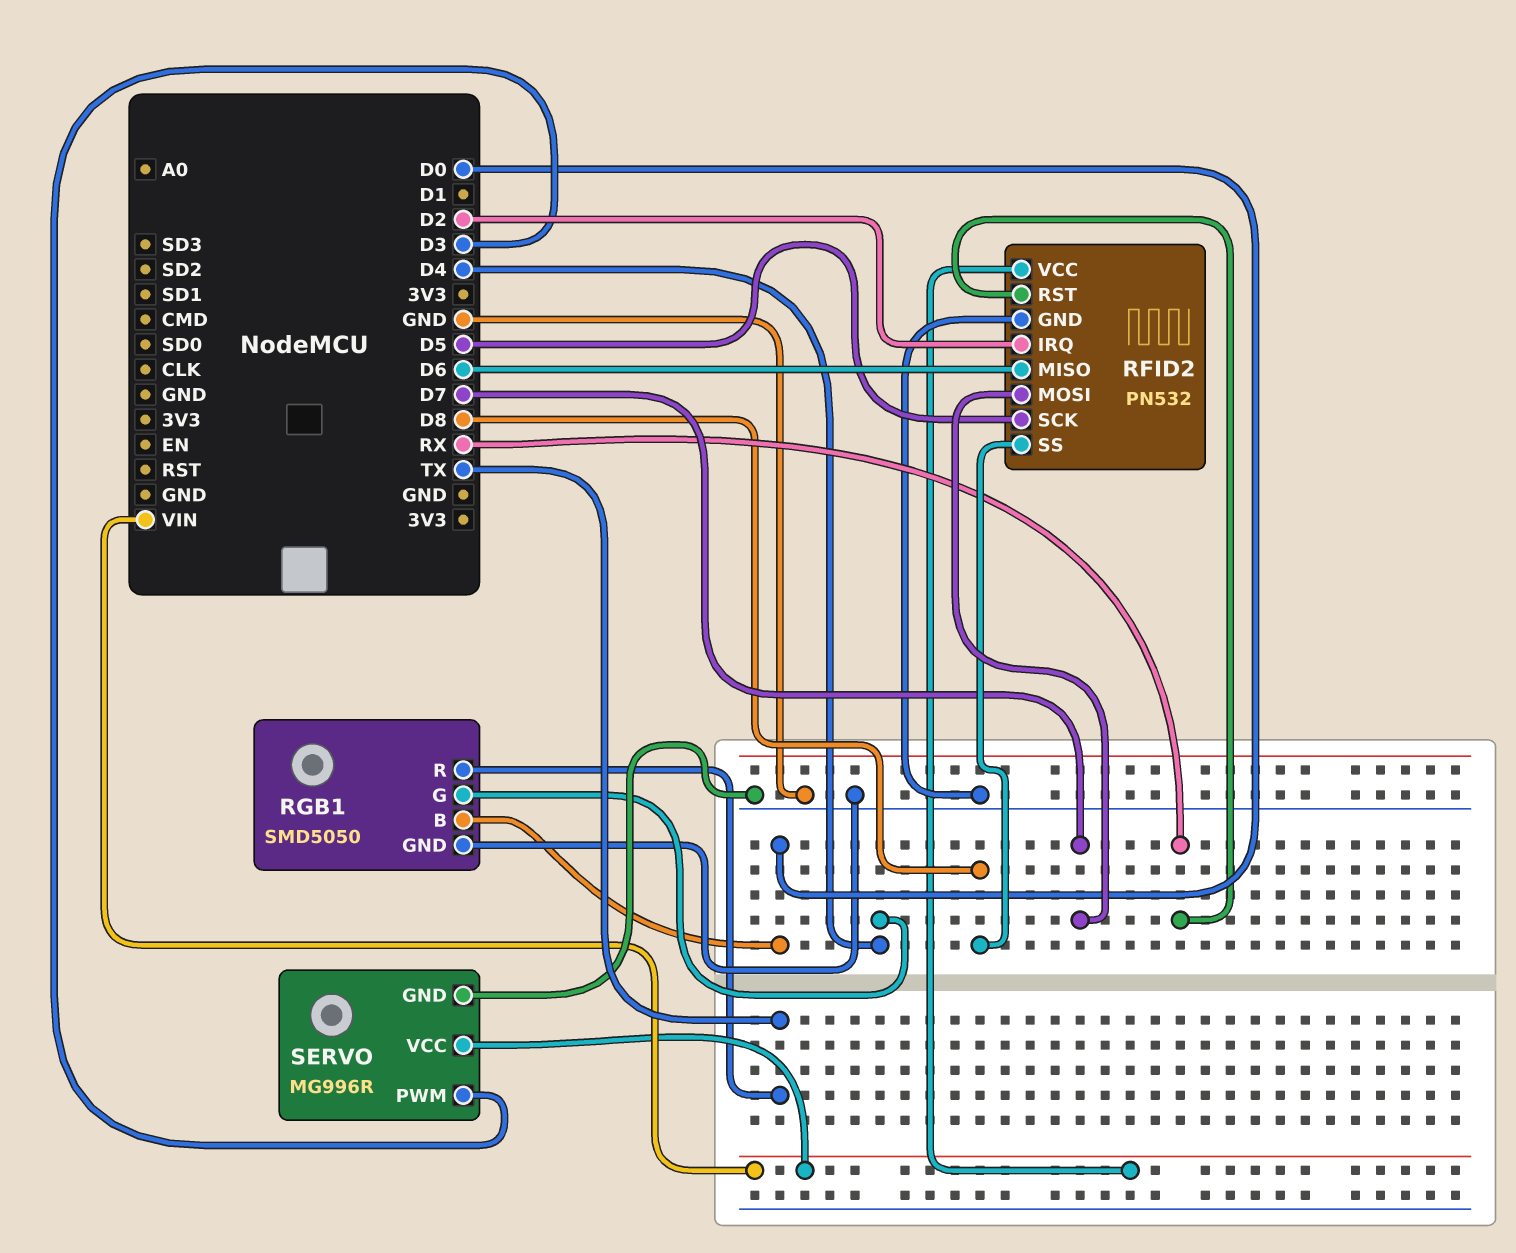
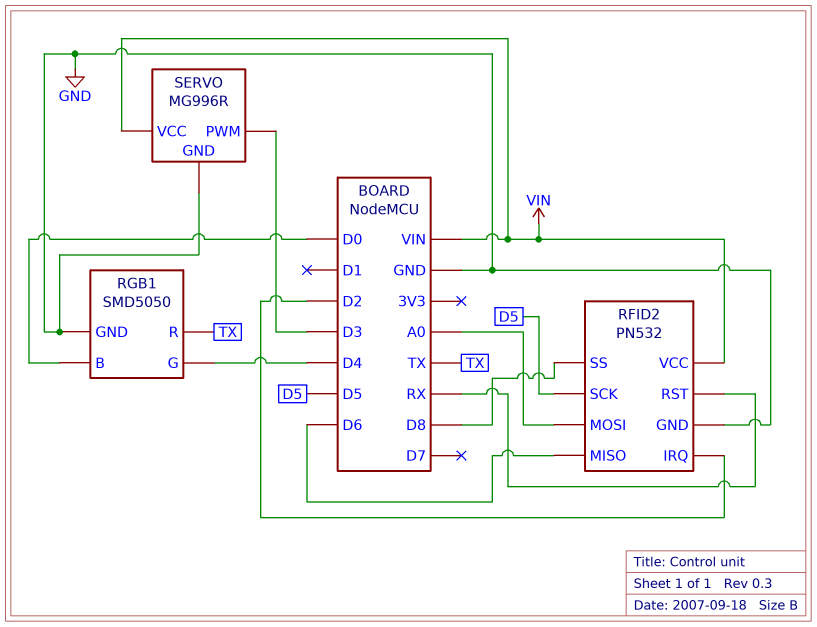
RFID2 pin MOSI: D7 -> A0

